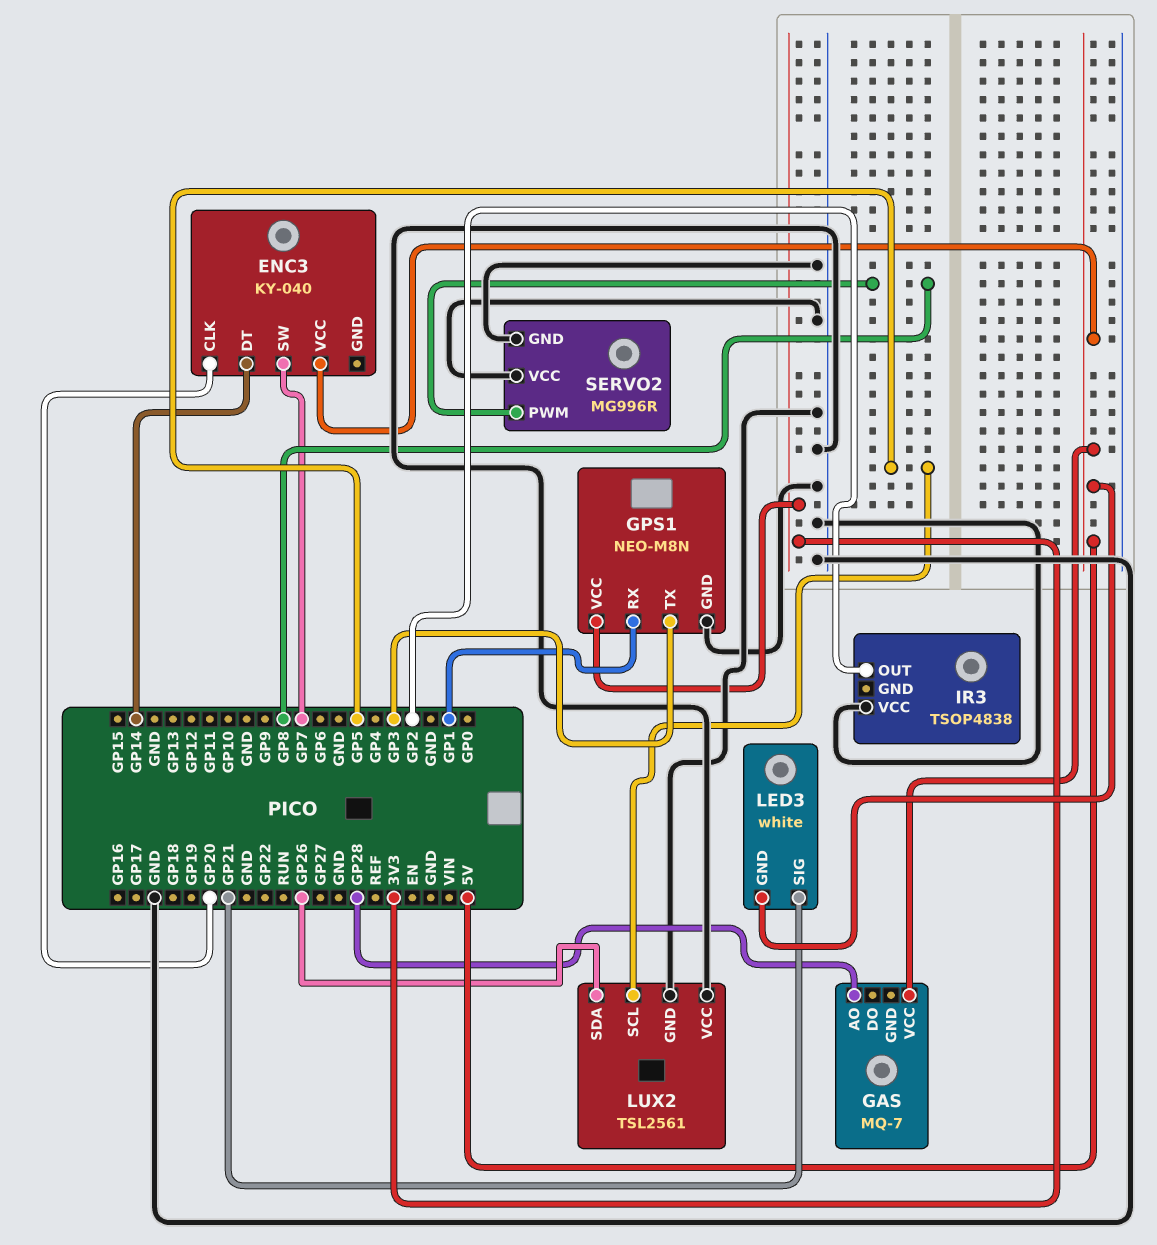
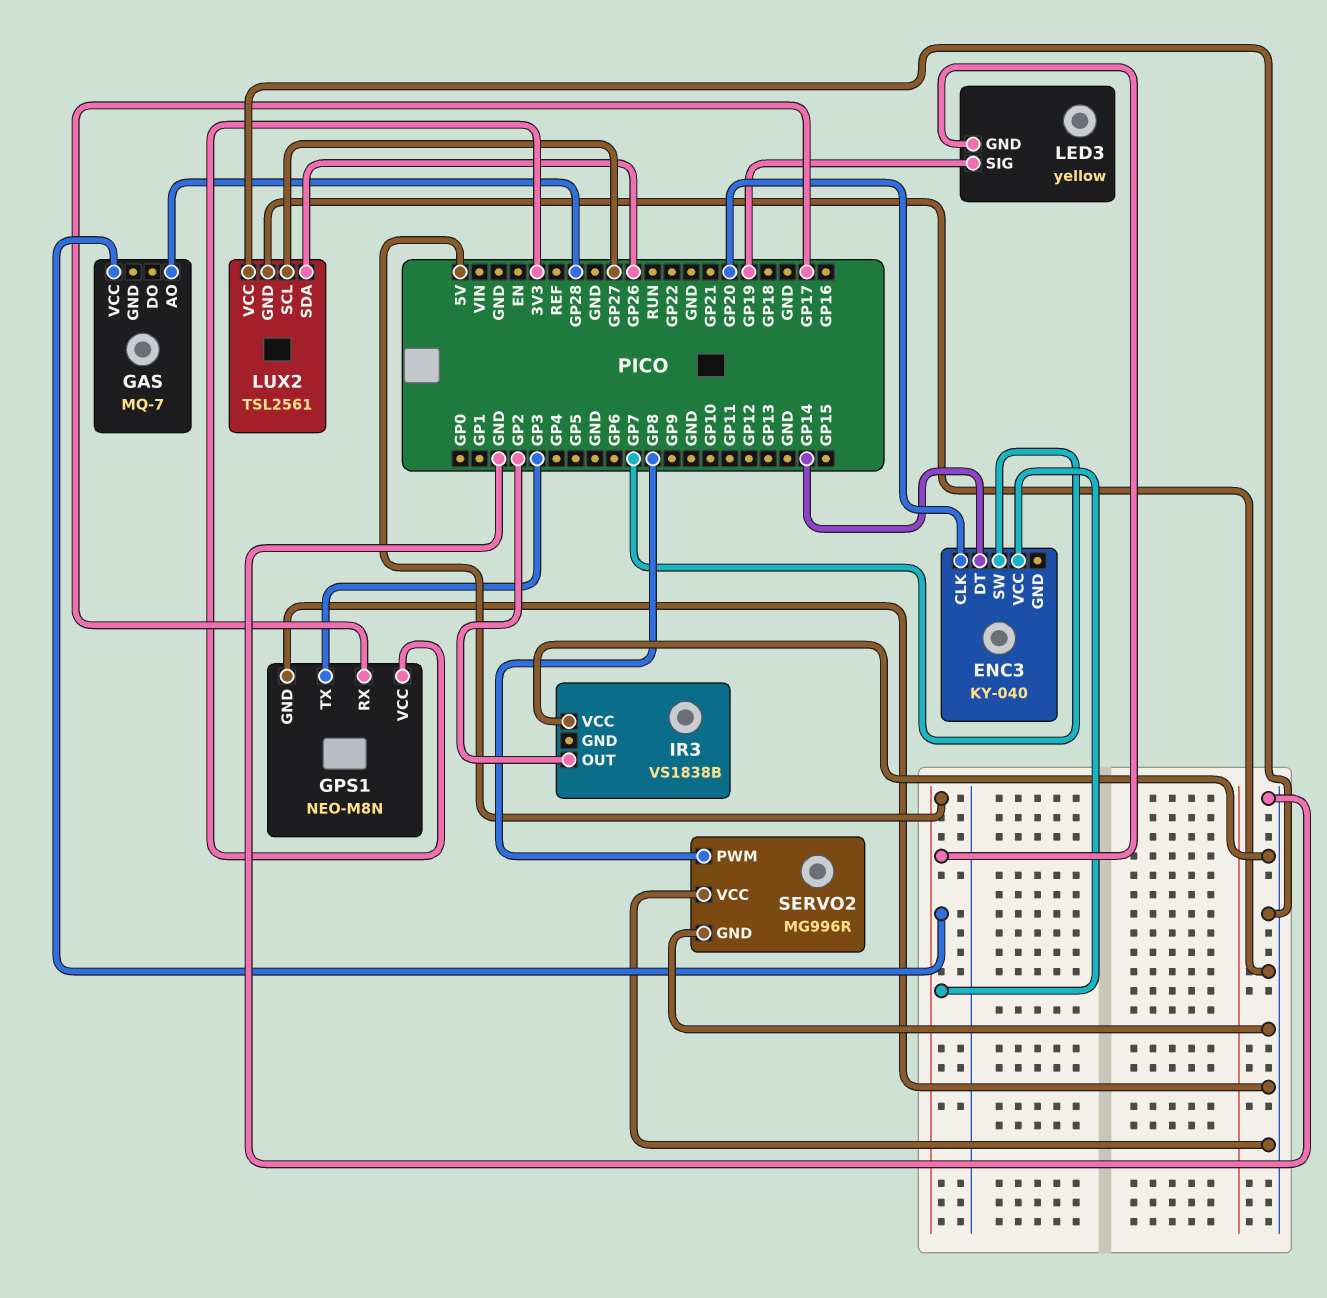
GPS1 pin RX: GP1 -> GP17
IR3: TSOP4838 -> VS1838B
LED3: white -> yellow
LED3 pin SIG: GP21 -> GP19
LUX2 pin SCL: GP5 -> GP27

